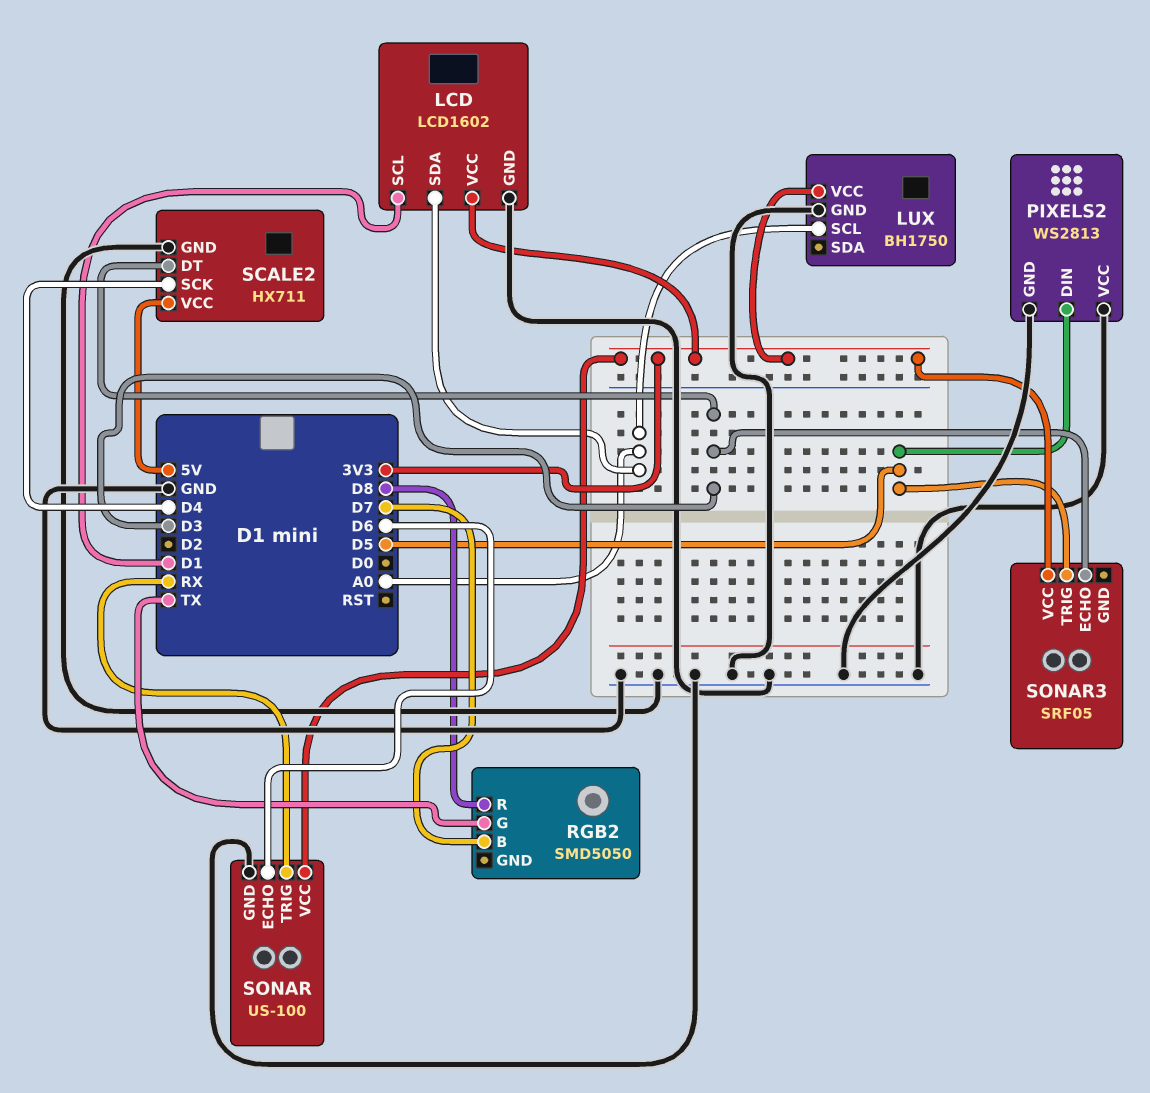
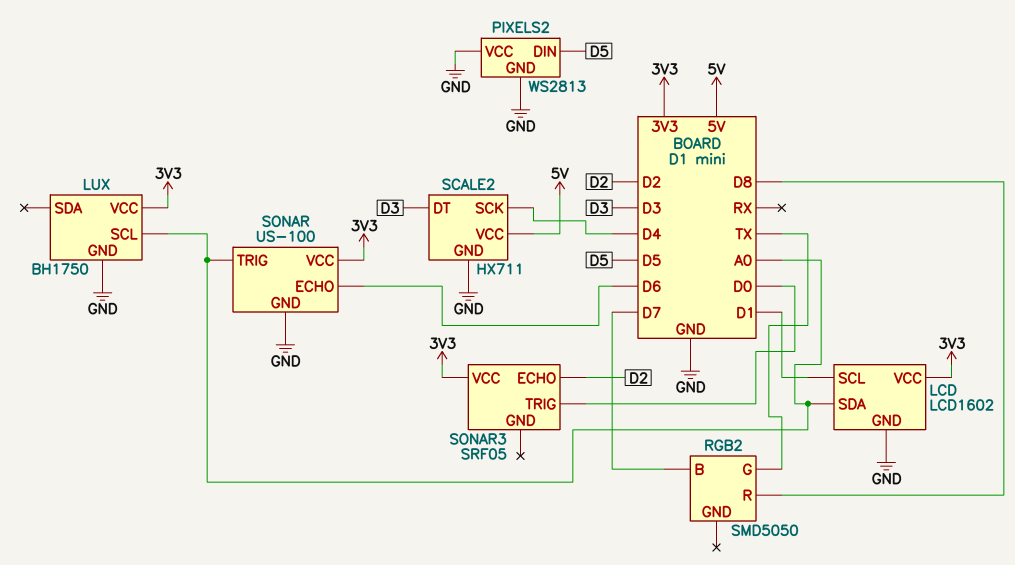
SONAR pin TRIG: RX -> A0
SONAR3 pin ECHO: D3 -> D2
SONAR3 pin TRIG: D5 -> D0

